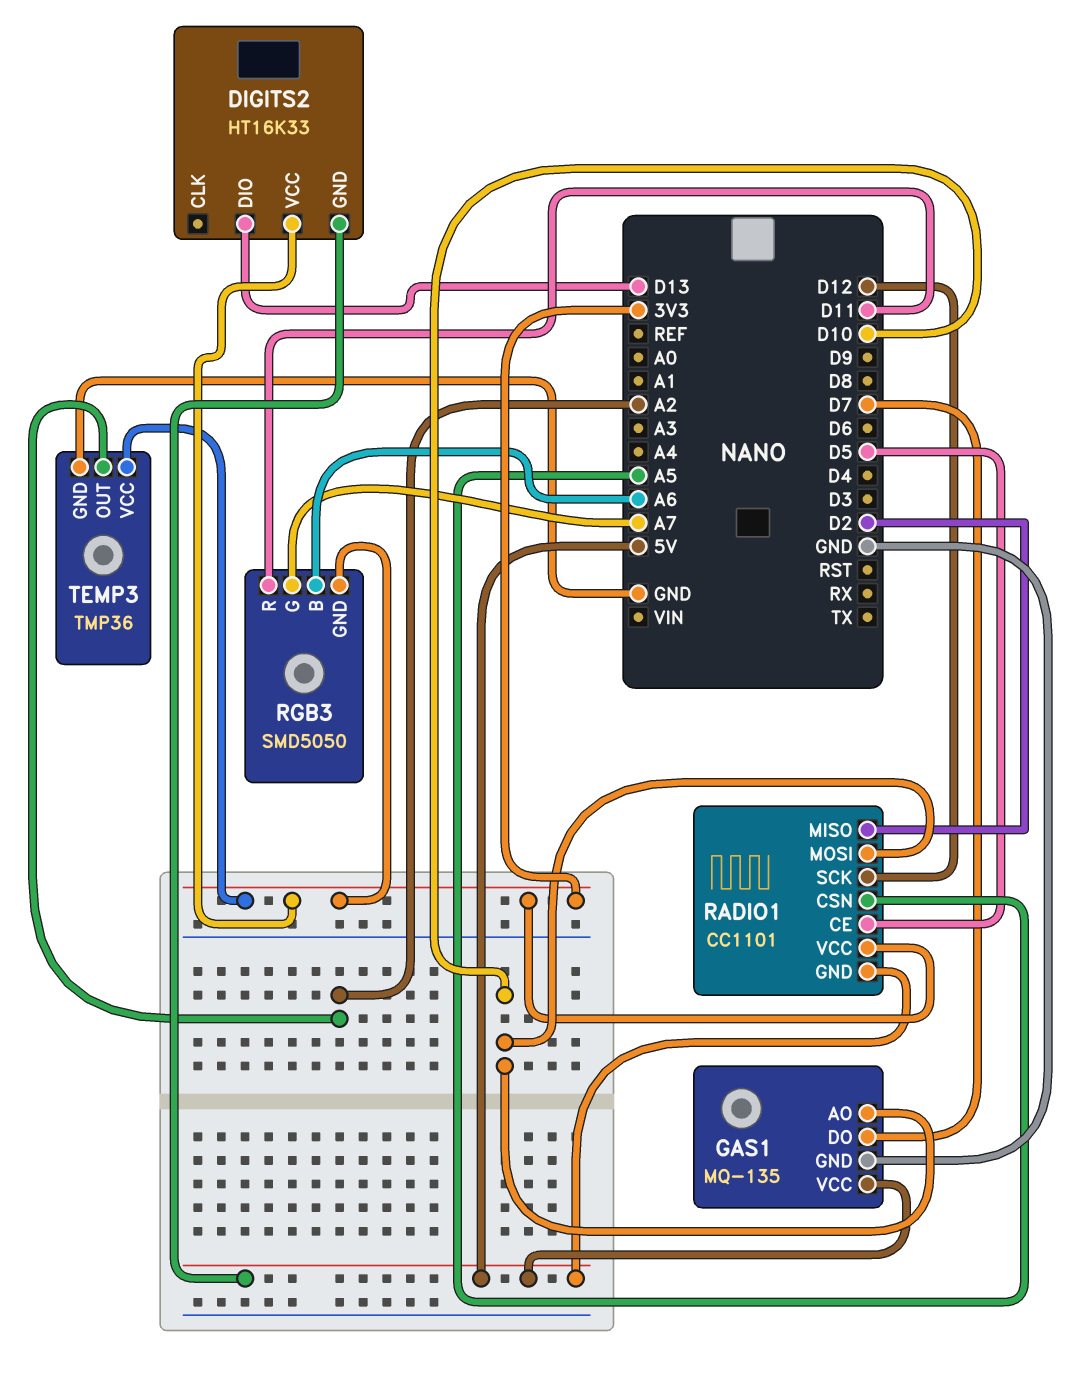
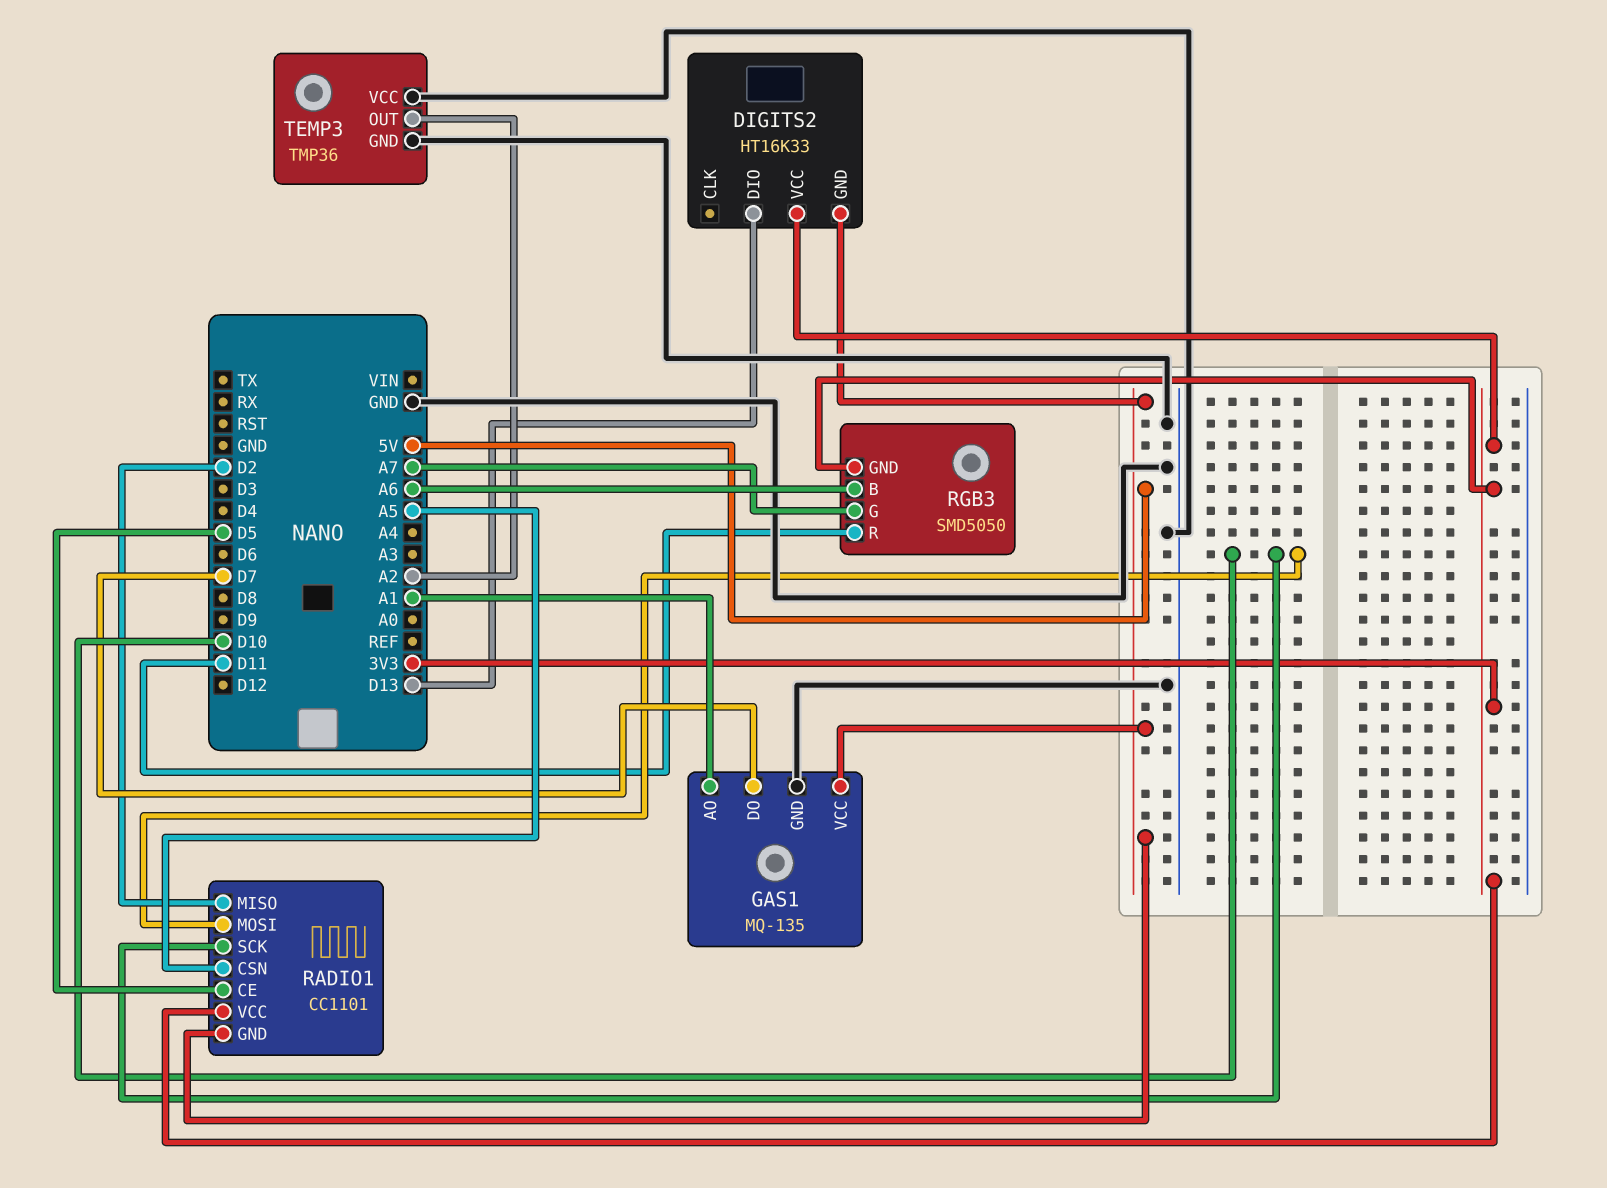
GAS1 pin AO: D10 -> A1
RADIO1 pin SCK: D12 -> D10
TEMP3 pin VCC: 3V3 -> GND

